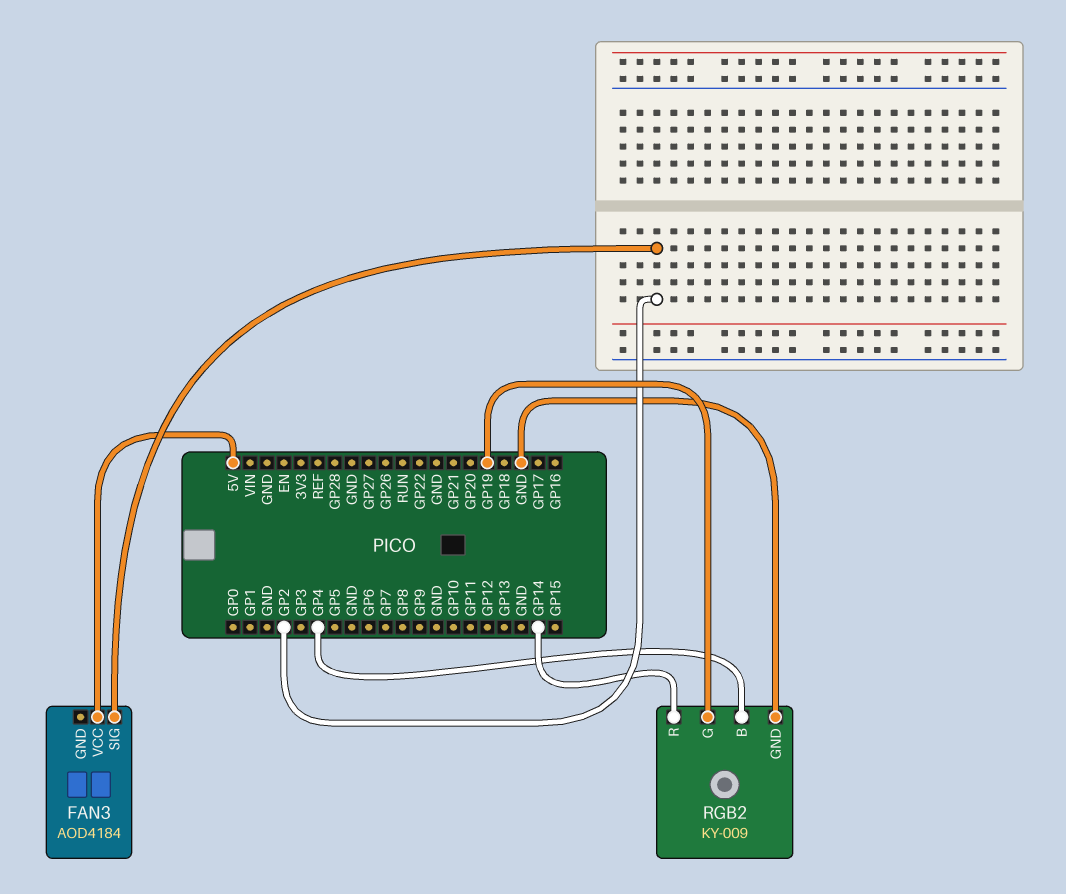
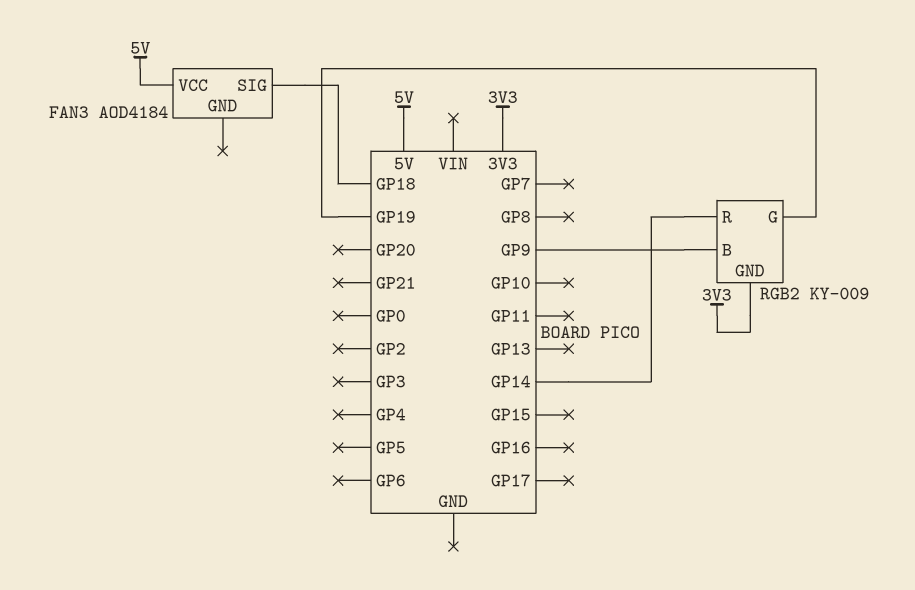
FAN3 pin SIG: GP2 -> GP18
RGB2 pin B: GP4 -> GP9
RGB2 pin GND: GND -> 3V3

